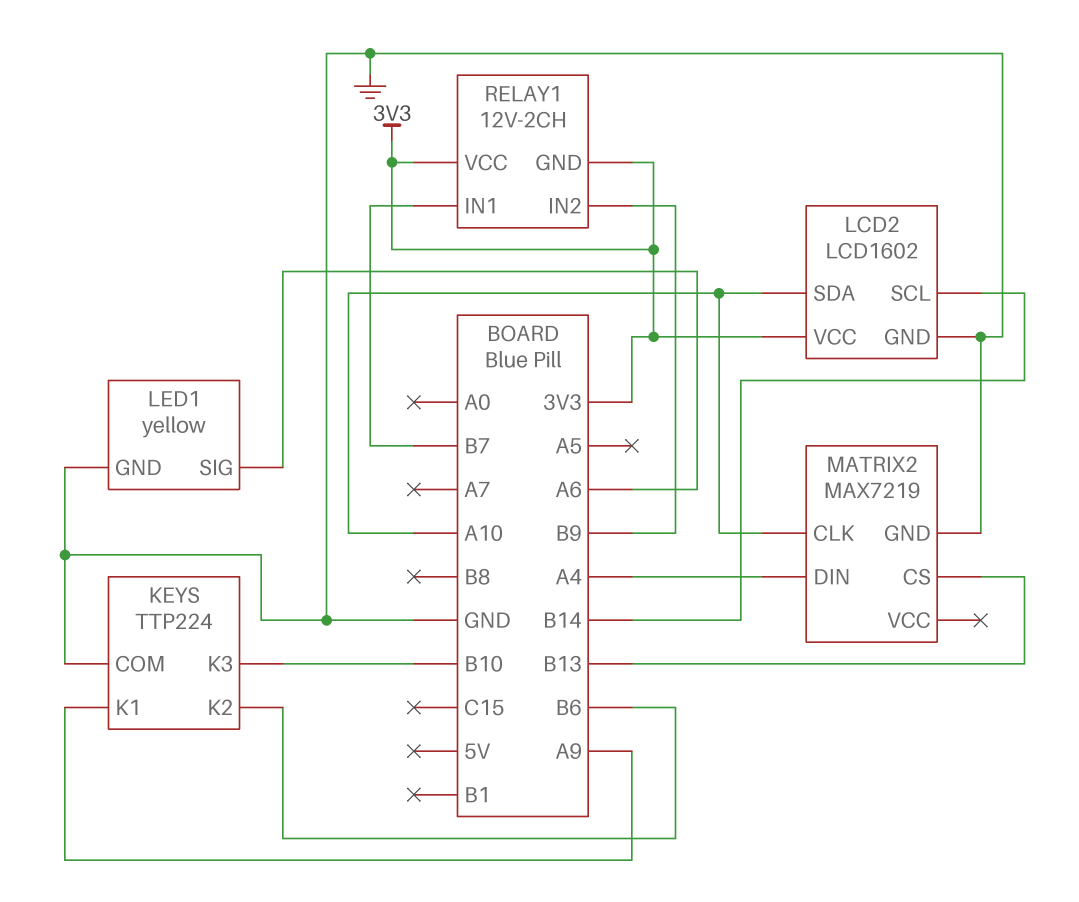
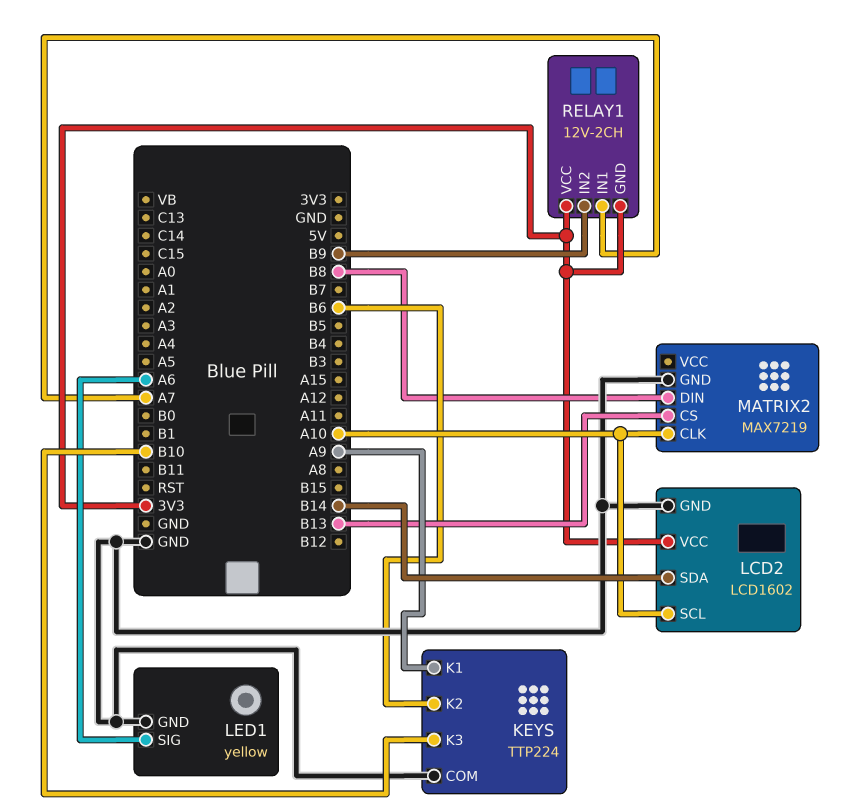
LCD2 pin SCL: B14 -> A10
LCD2 pin SDA: A10 -> B14
MATRIX2 pin DIN: A4 -> B8
RELAY1 pin IN1: B7 -> A7

